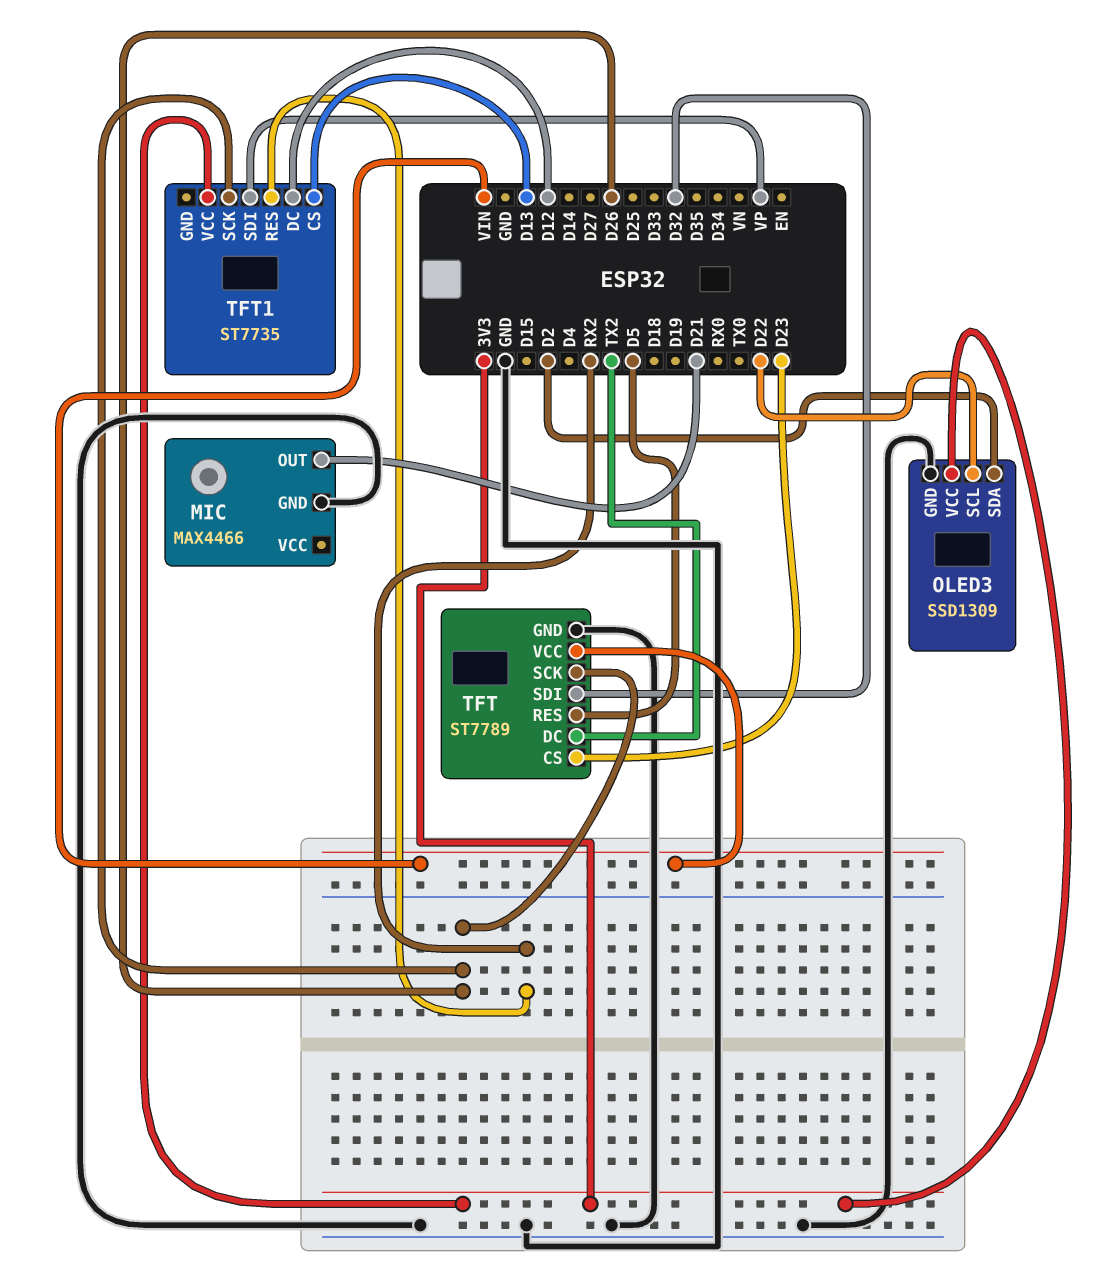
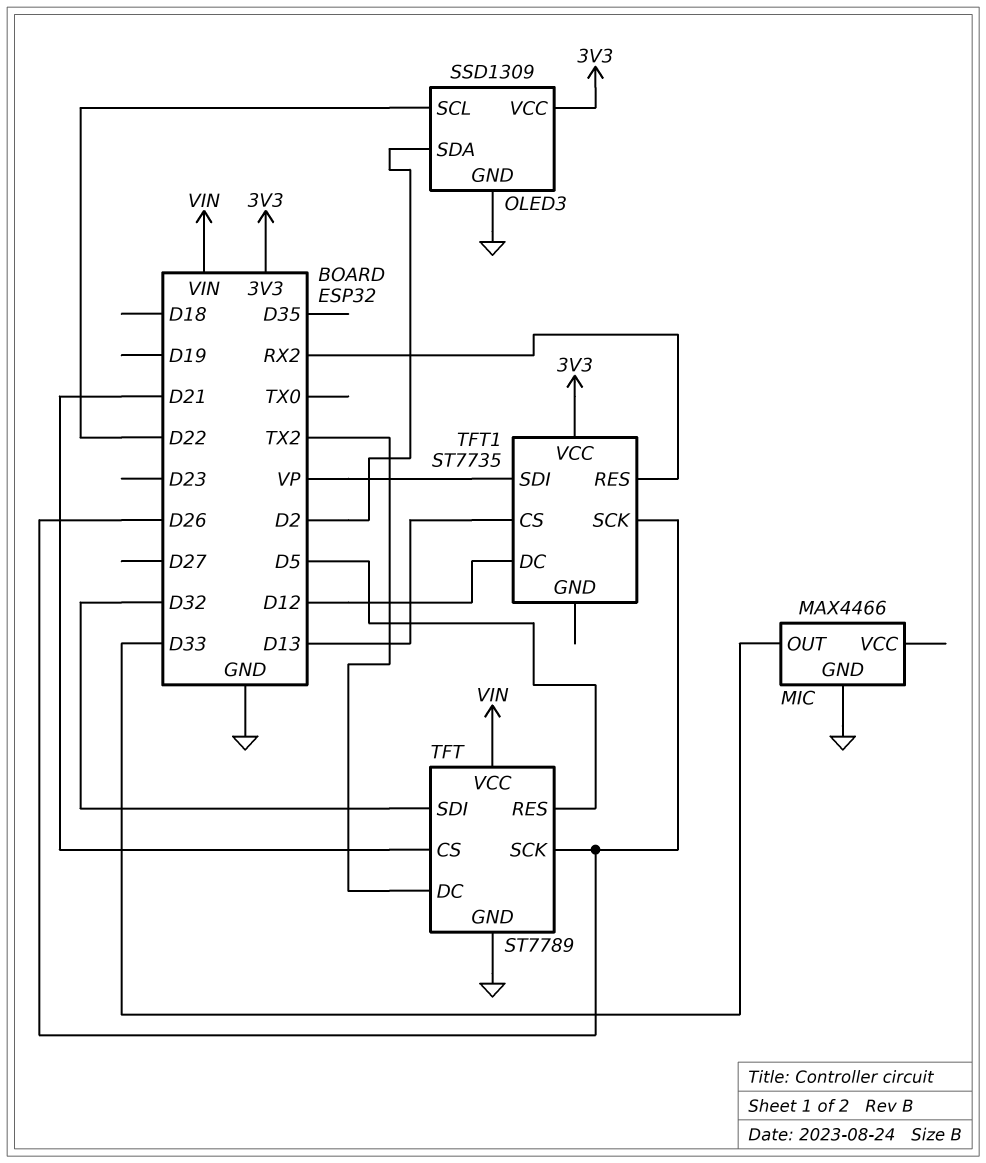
MIC pin OUT: D21 -> D33
TFT pin CS: D23 -> D21

